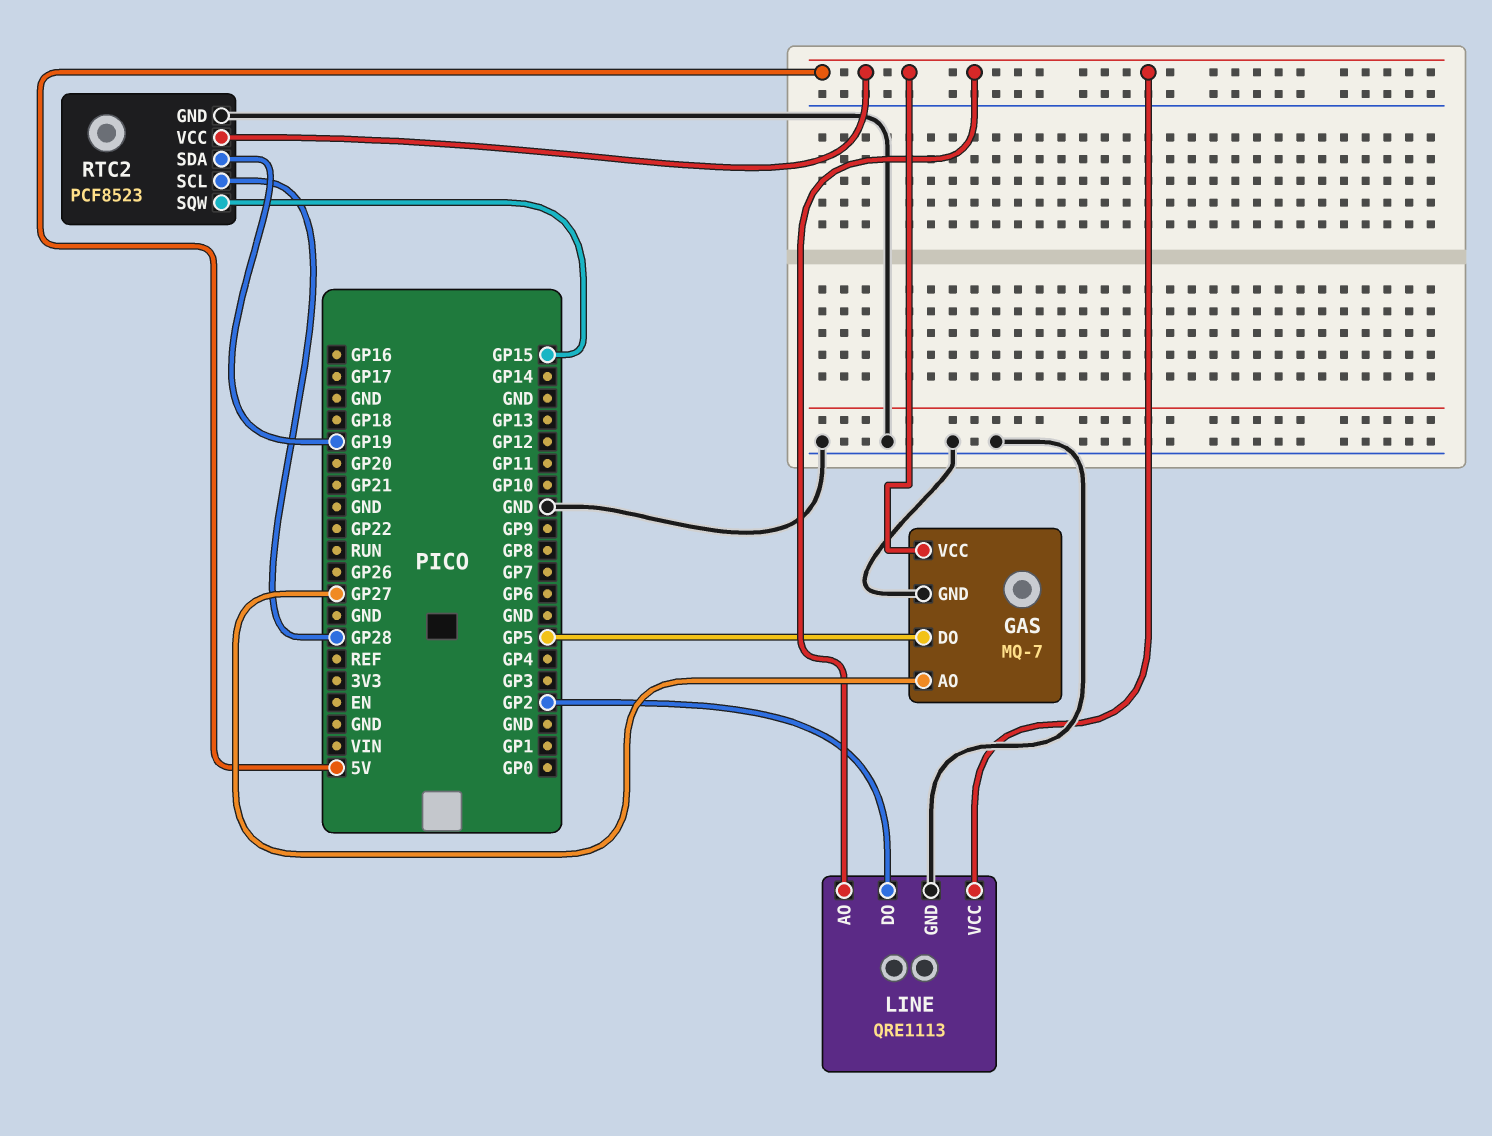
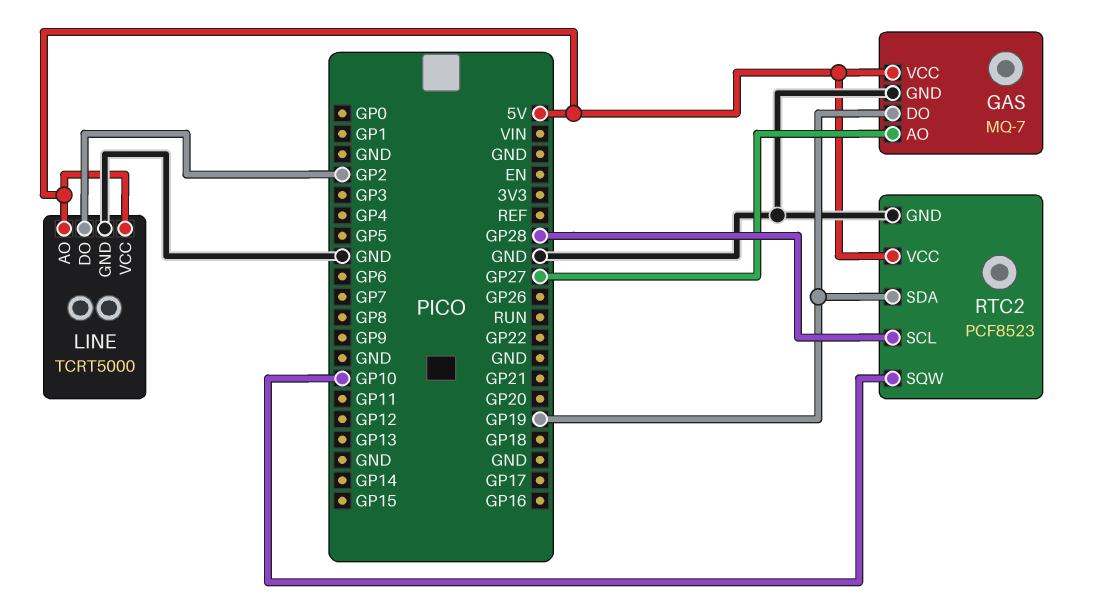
GAS pin DO: GP5 -> GP19
LINE: QRE1113 -> TCRT5000
RTC2 pin SQW: GP15 -> GP10

